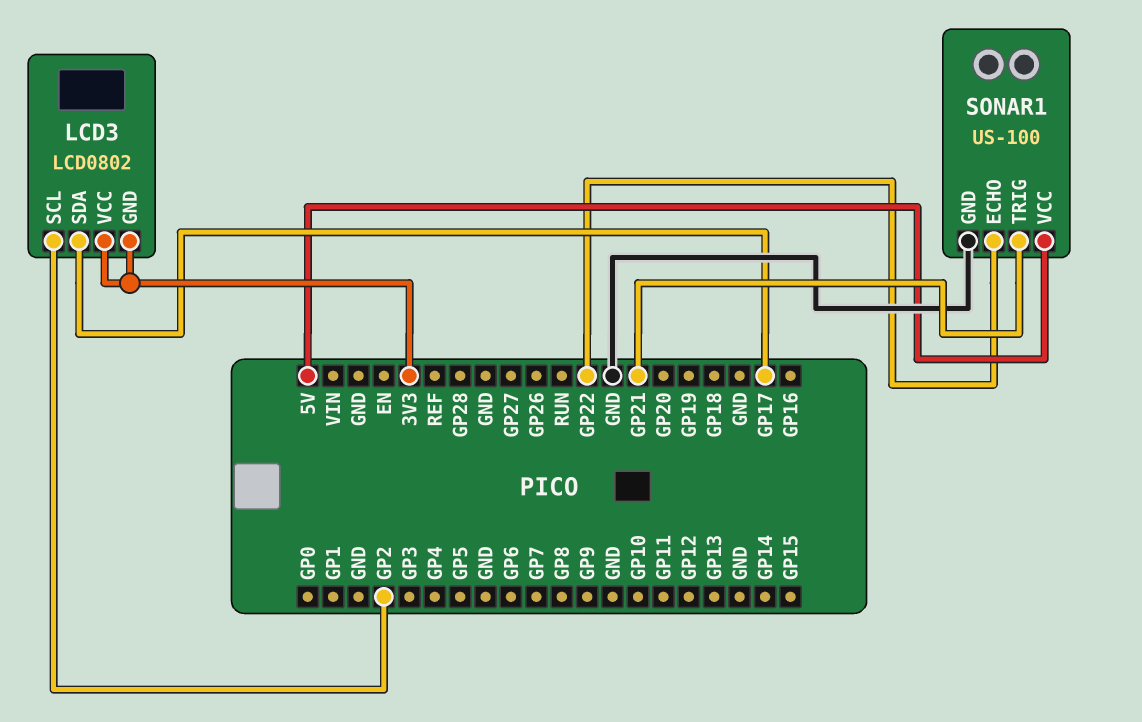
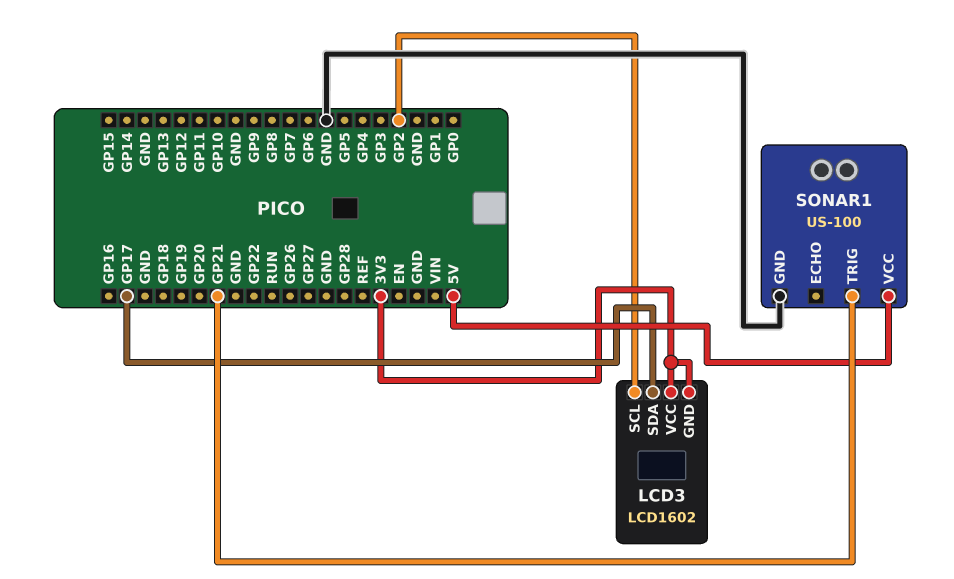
LCD3: LCD0802 -> LCD1602
SONAR1 pin ECHO: GP22 -> none

